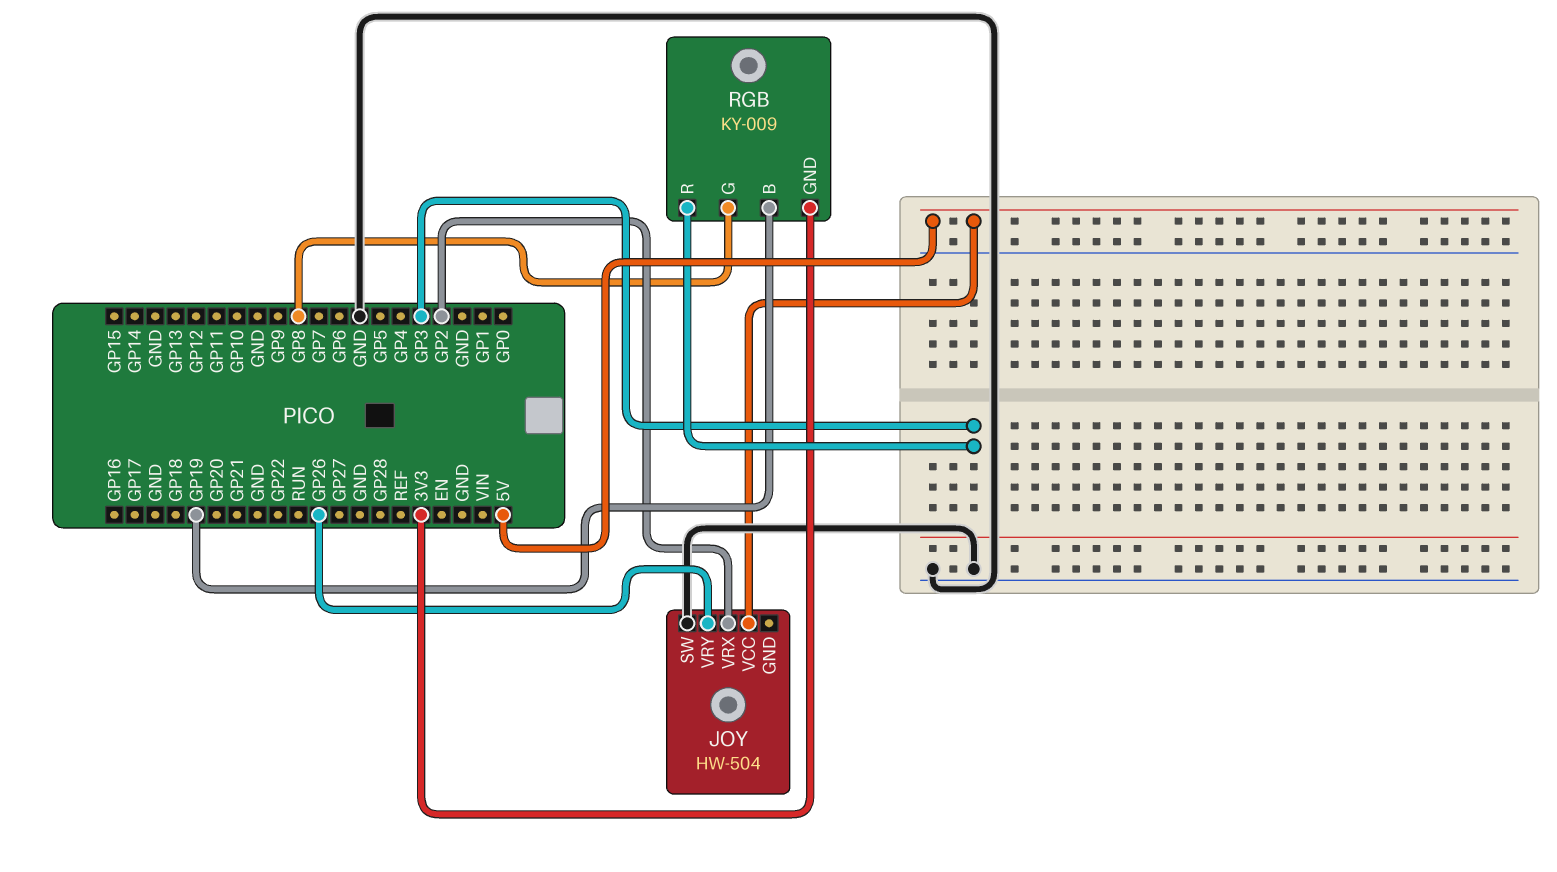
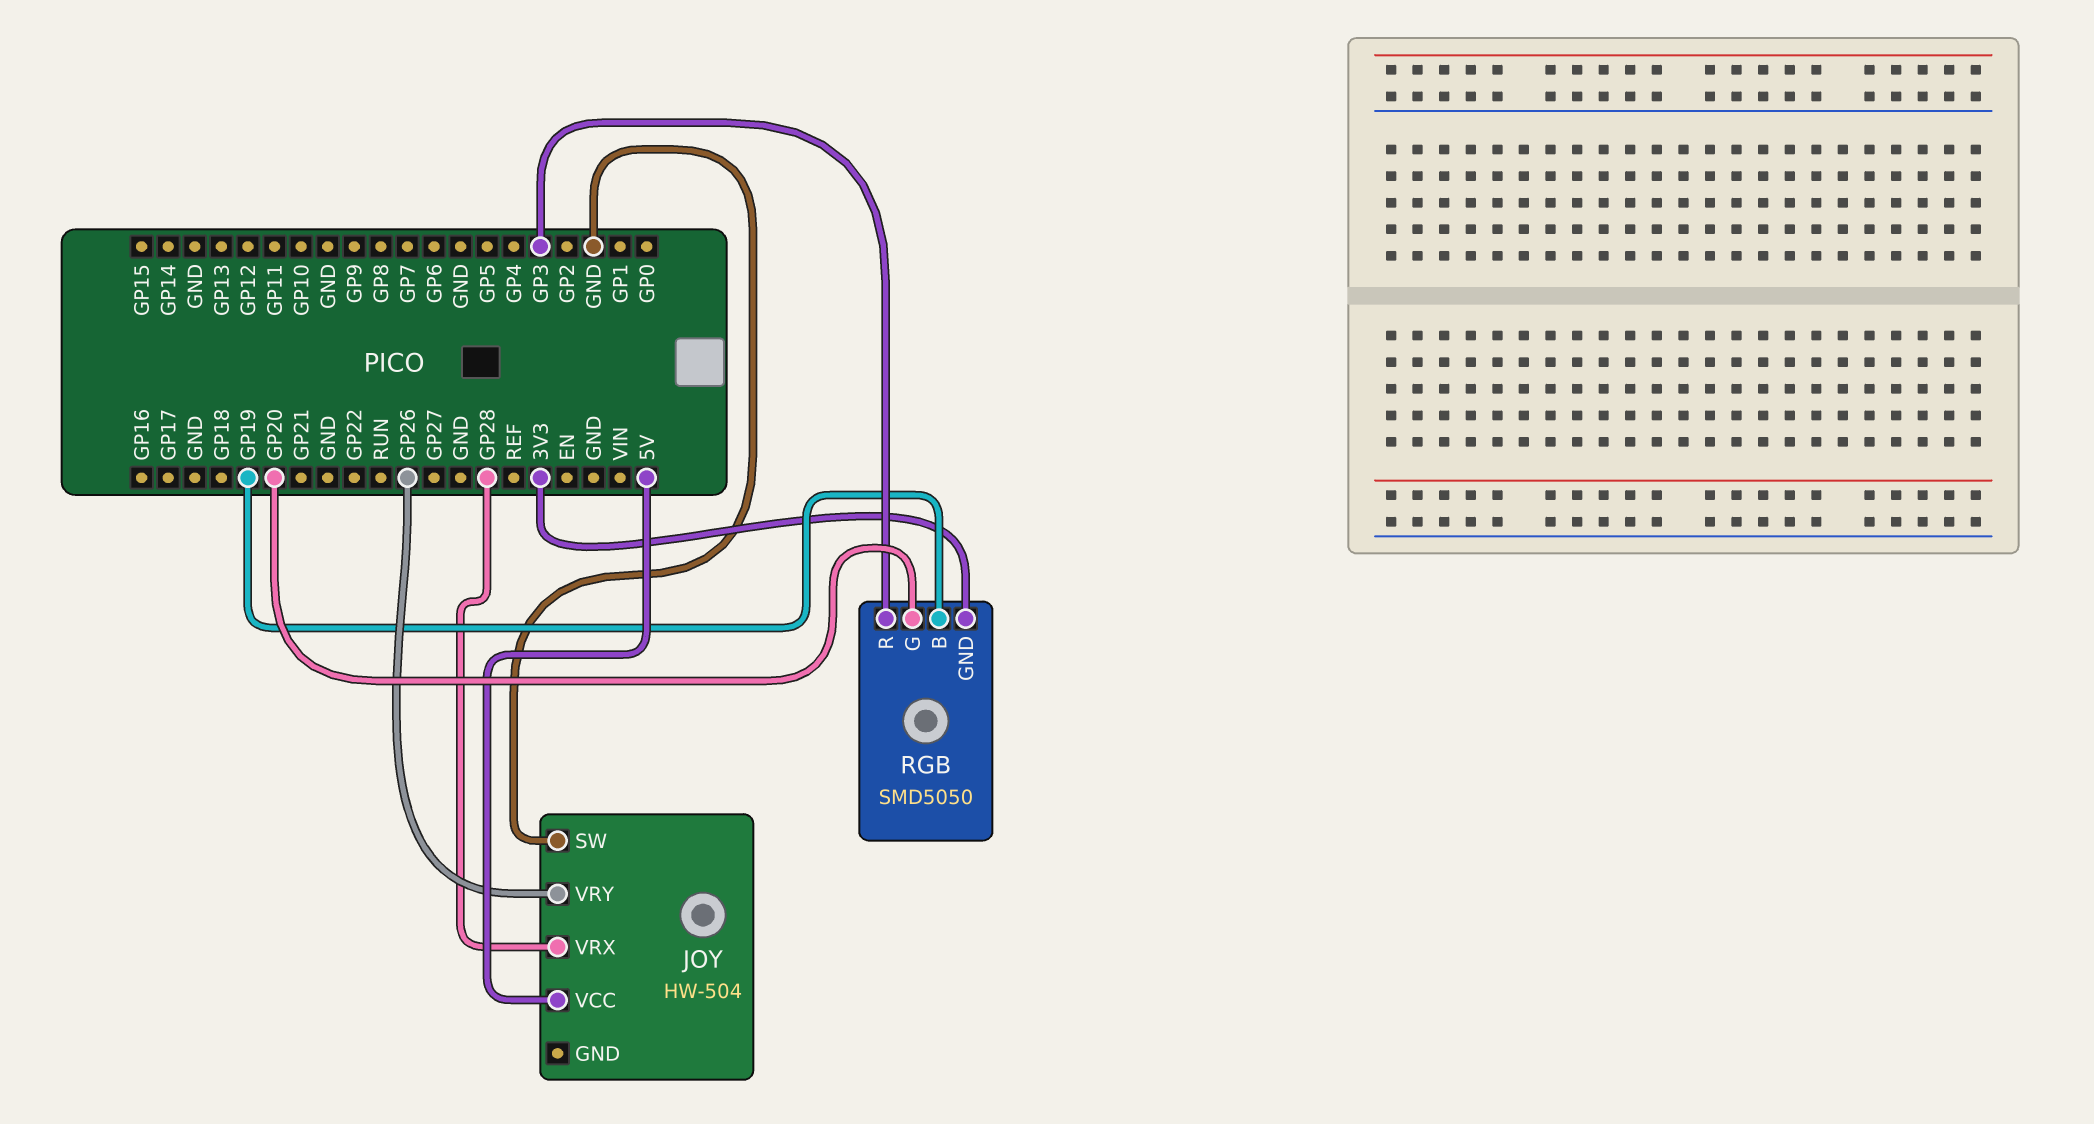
JOY pin VRX: GP2 -> GP28
RGB: KY-009 -> SMD5050
RGB pin G: GP8 -> GP20

